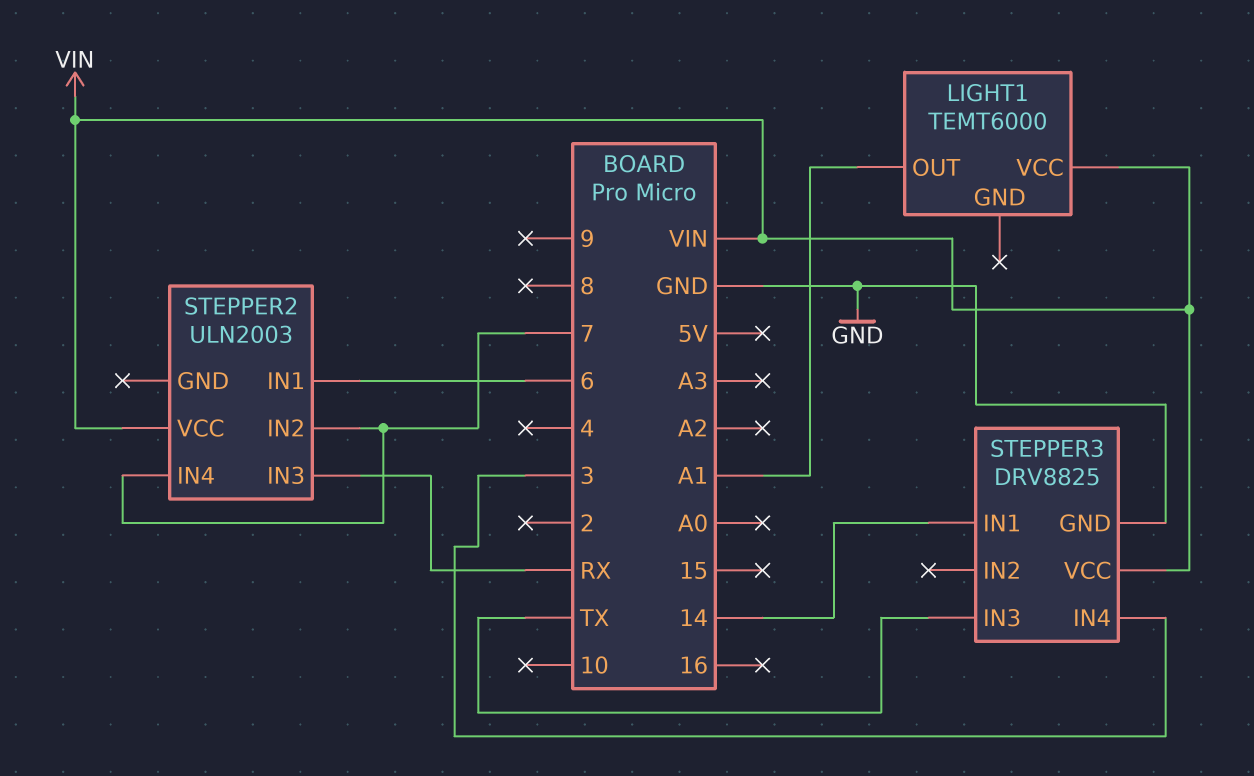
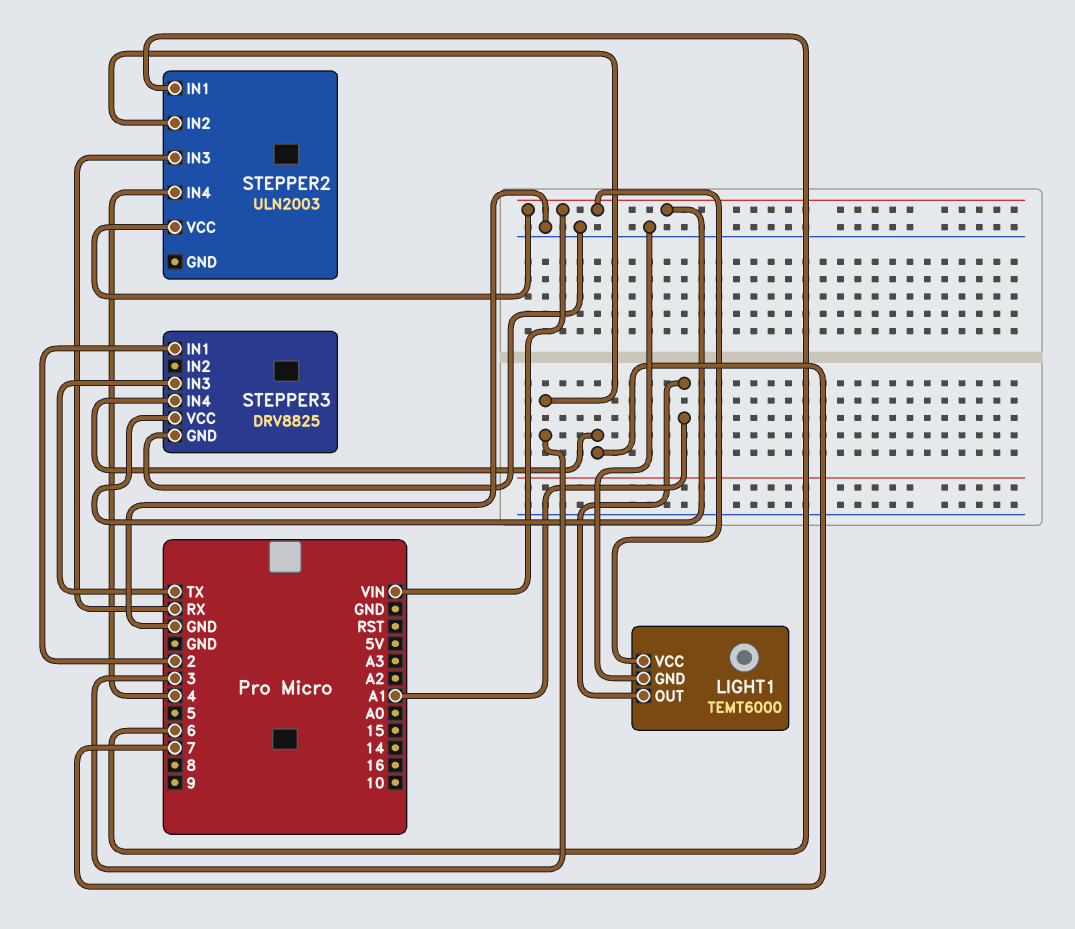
LIGHT1 pin GND: none -> GND
STEPPER2 pin IN2: 7 -> 3
STEPPER2 pin IN4: 7 -> 4
STEPPER3 pin IN1: 14 -> 2
STEPPER3 pin IN4: 3 -> 7

